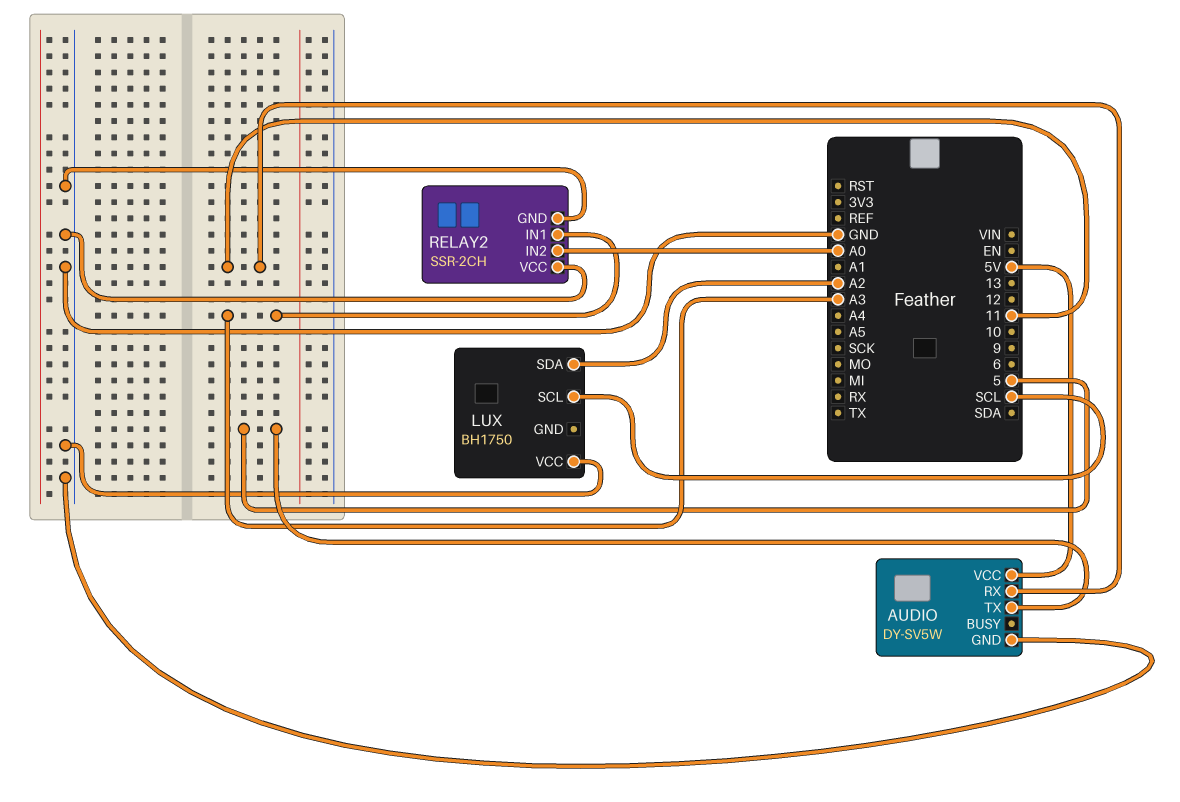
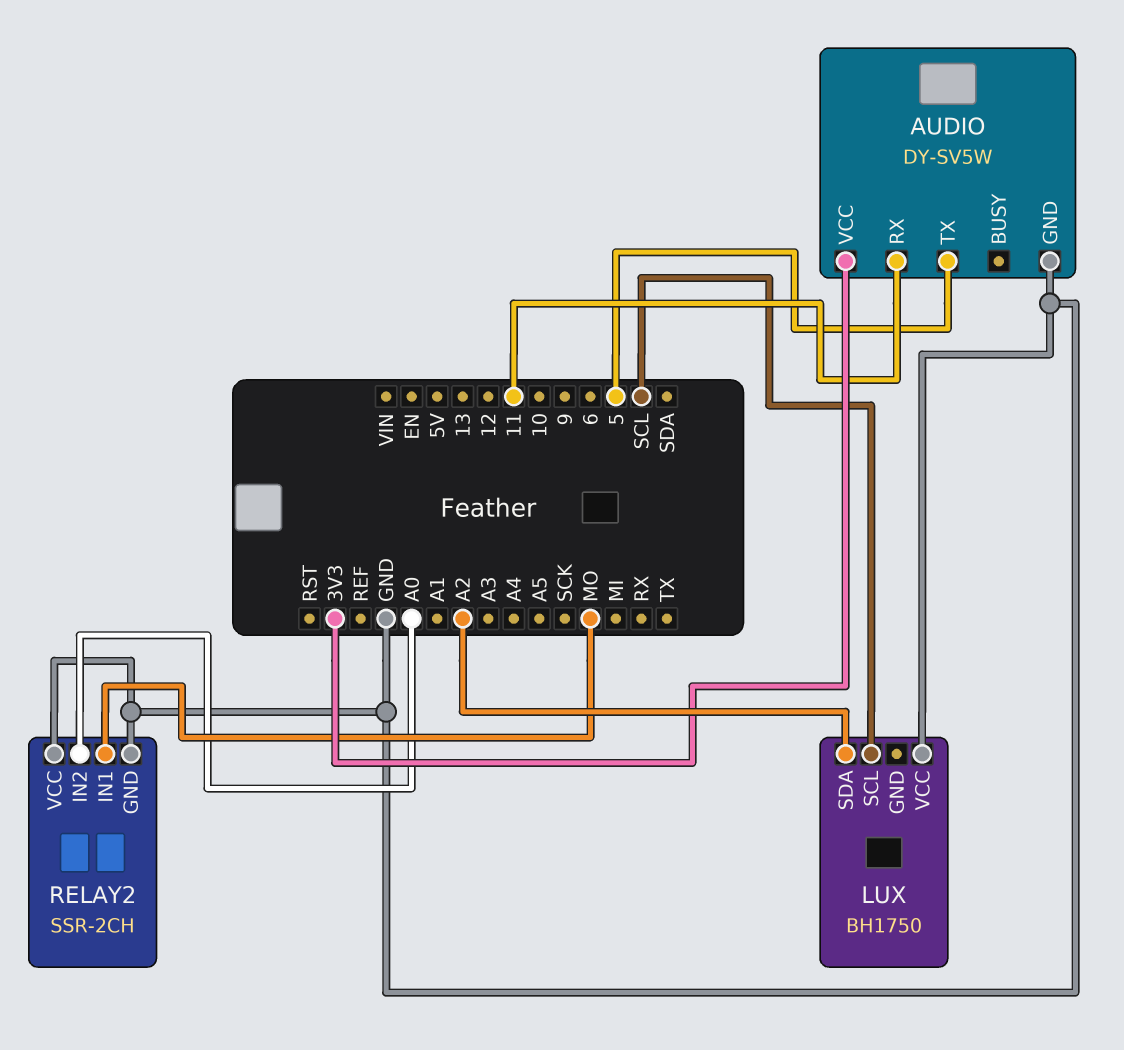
AUDIO pin VCC: 5V -> 3V3
RELAY2 pin IN1: A3 -> MO

